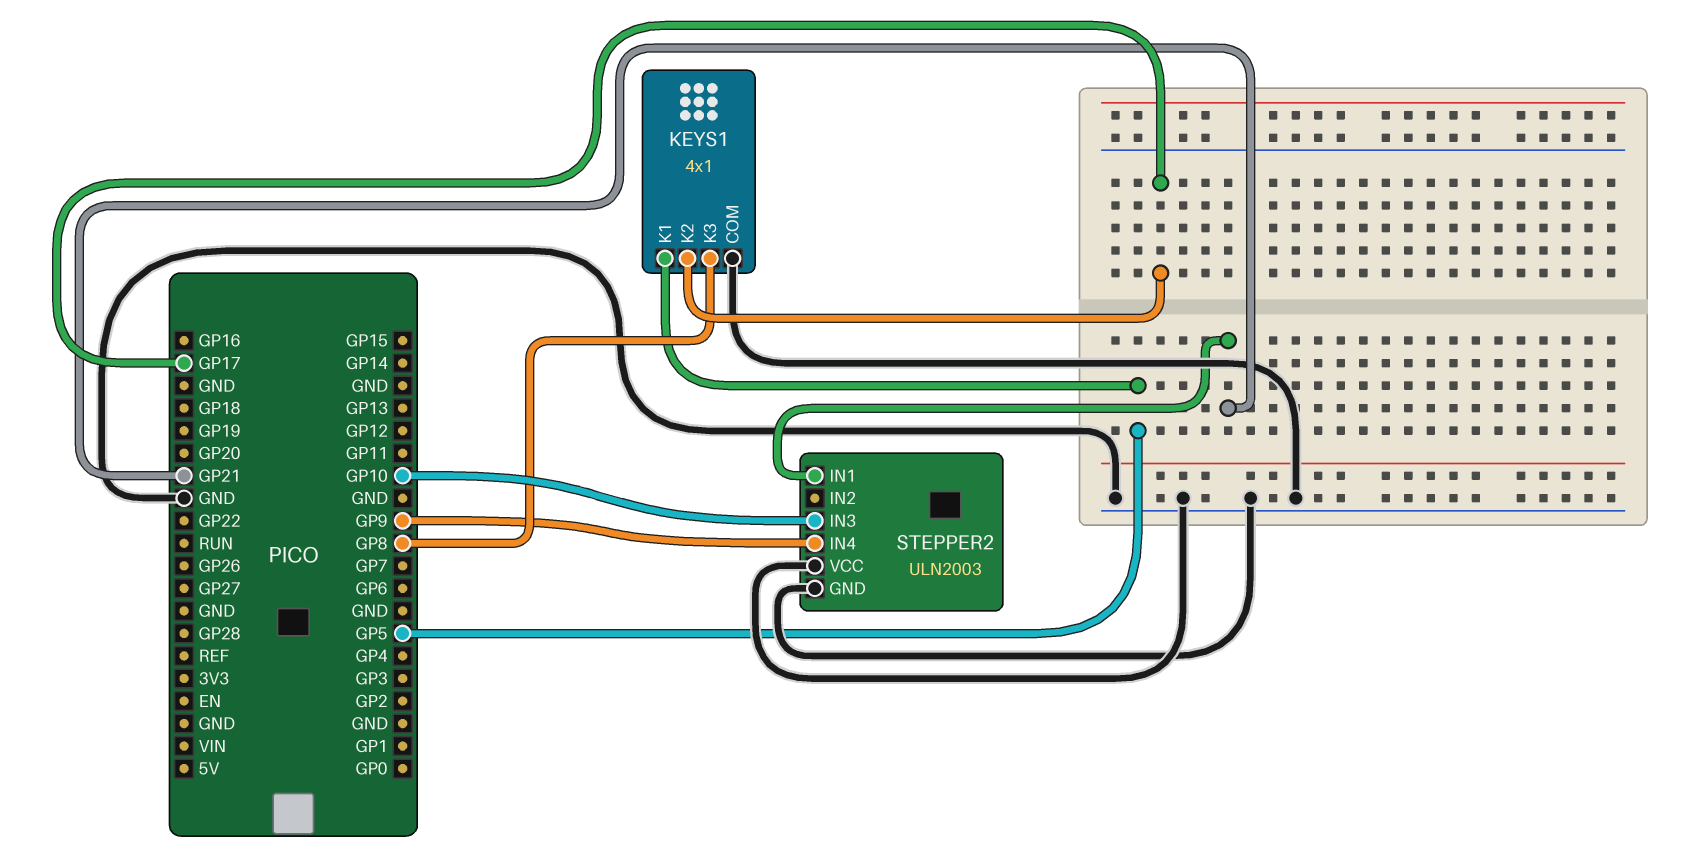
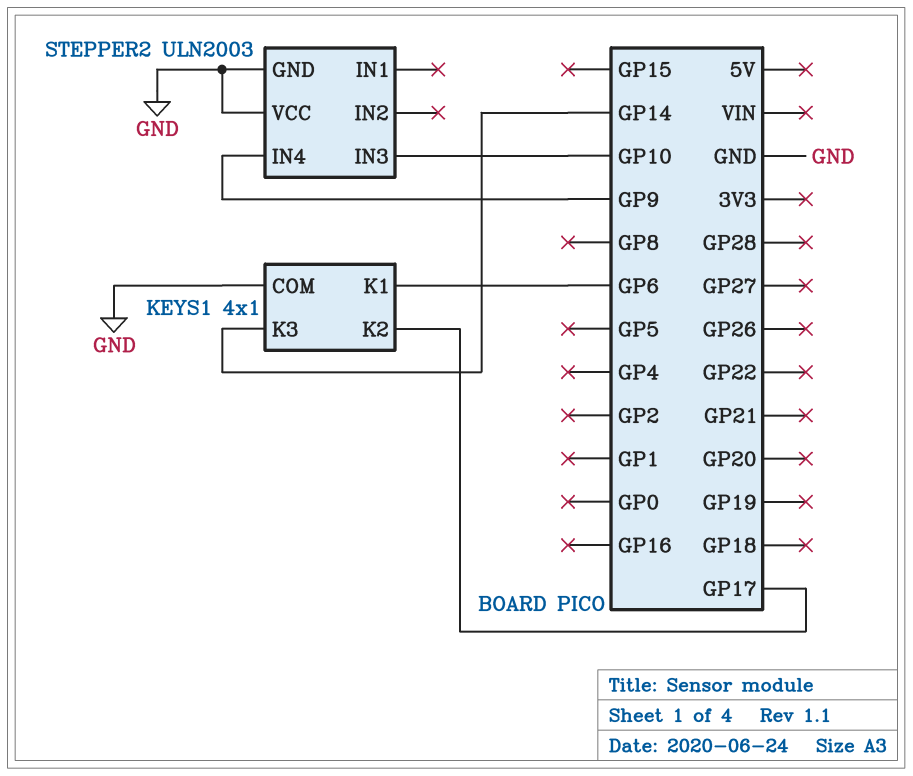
KEYS1 pin K1: GP5 -> GP6
KEYS1 pin K3: GP8 -> GP14
STEPPER2 pin IN1: GP21 -> none

